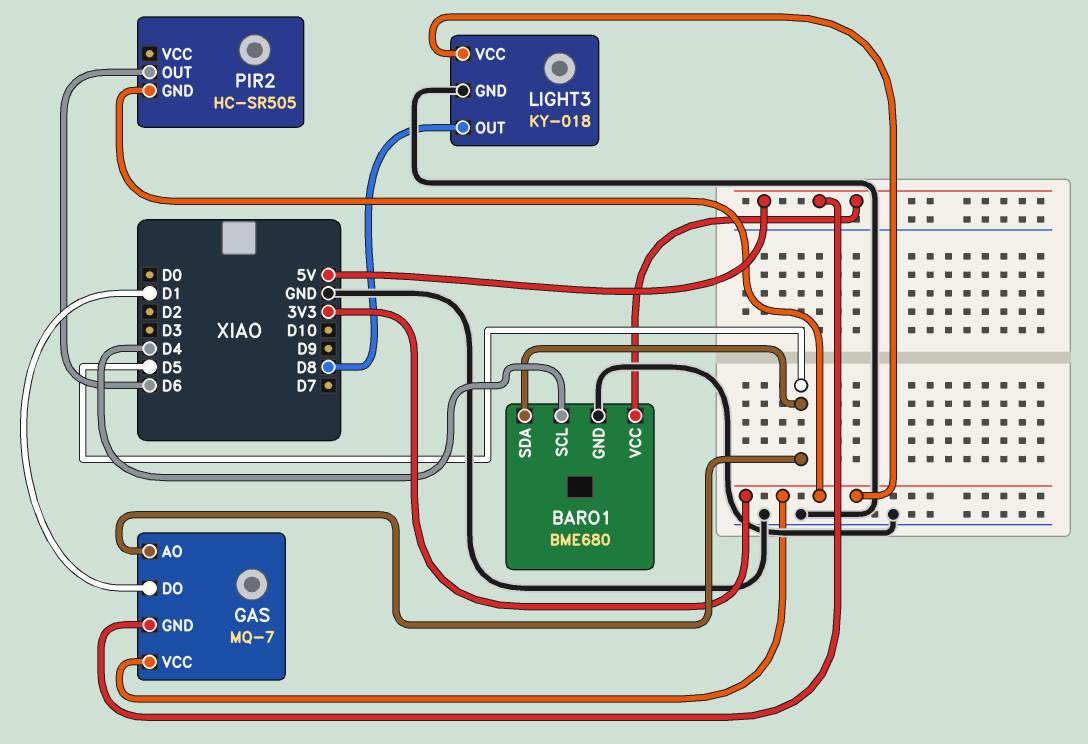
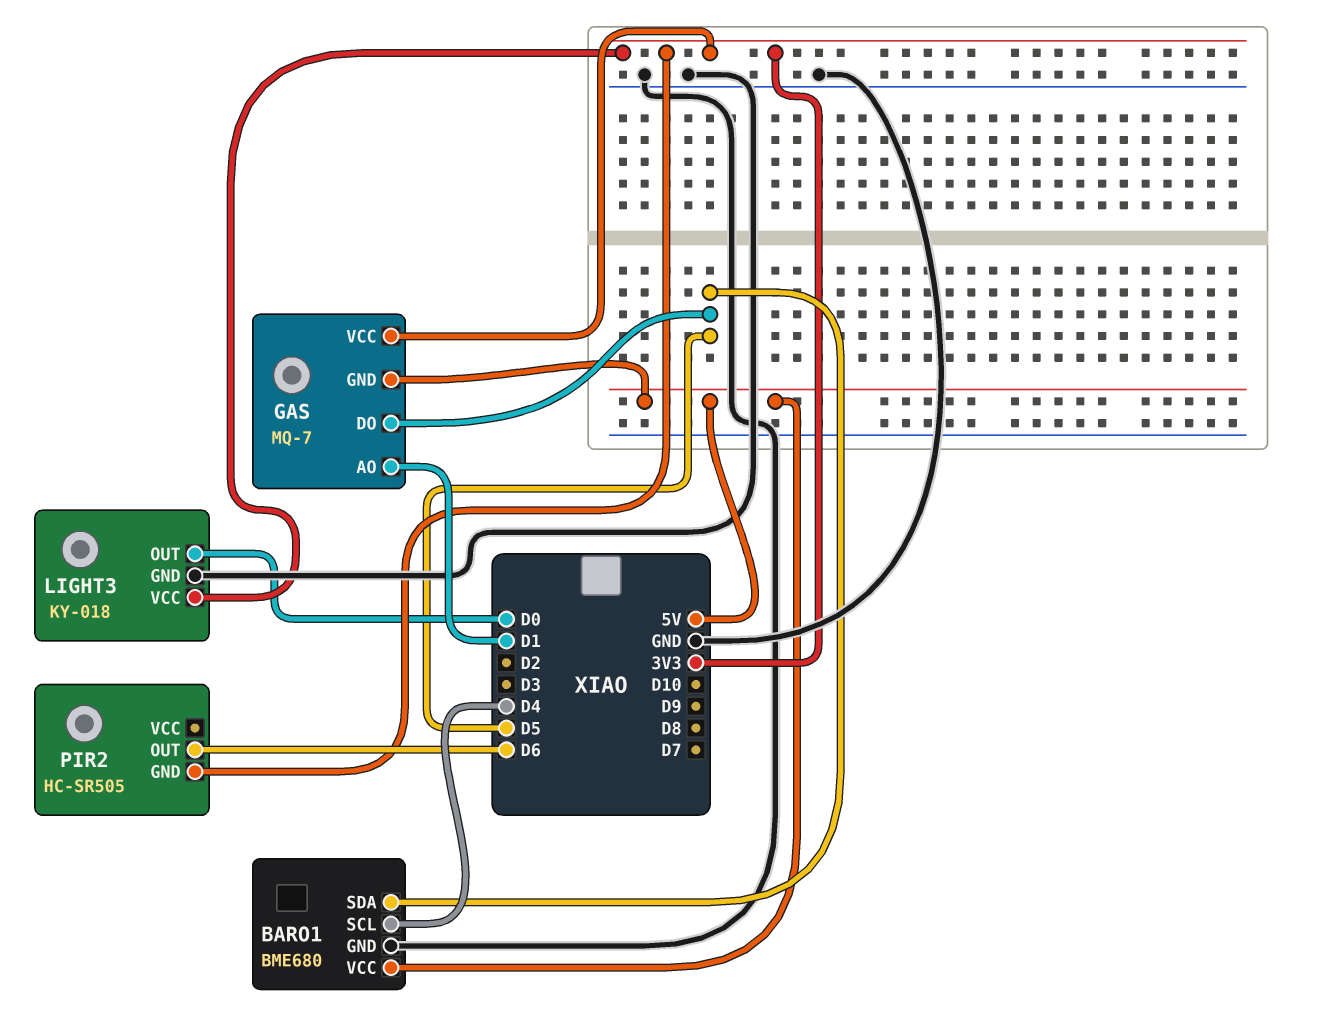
GAS pin AO: D5 -> D1
GAS pin DO: D1 -> D5
LIGHT3 pin OUT: D8 -> D0

